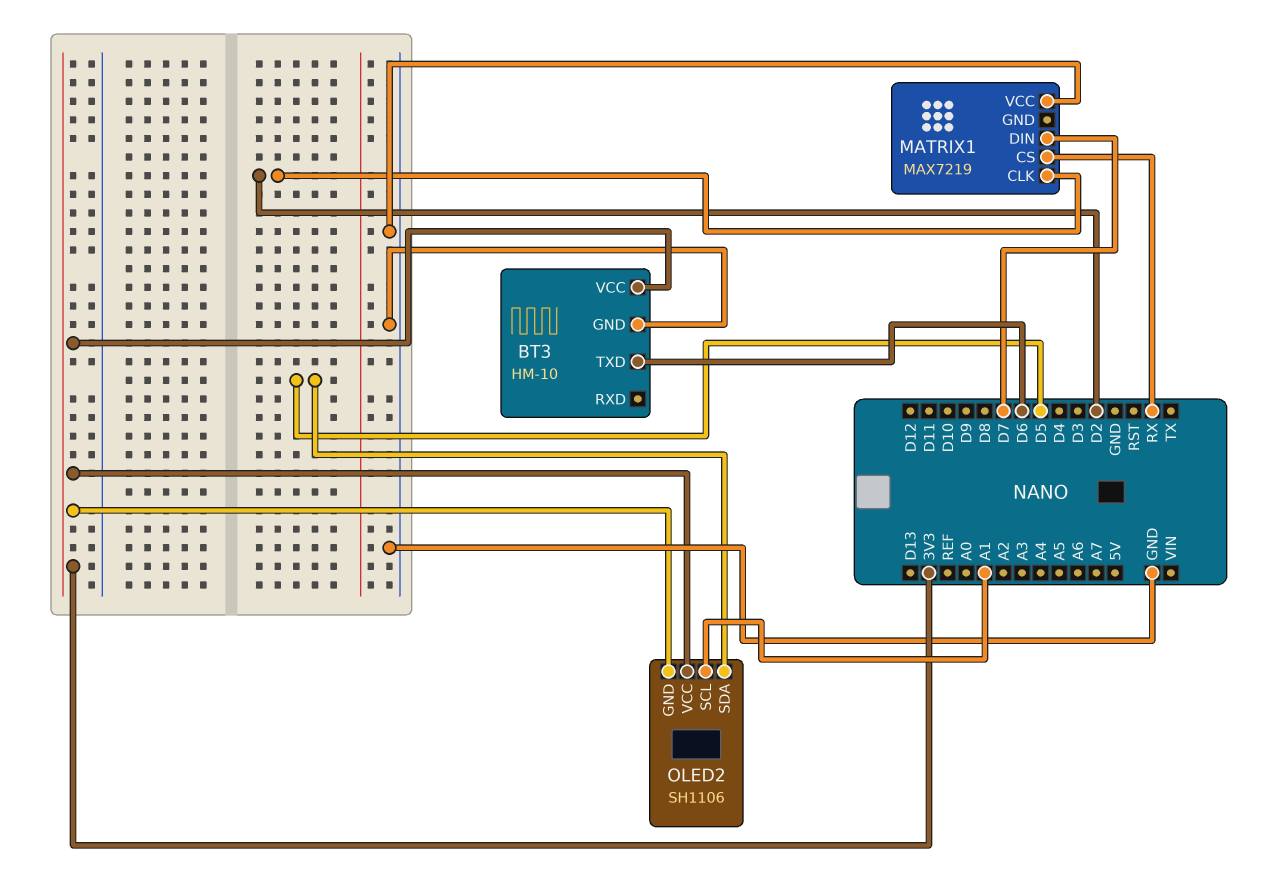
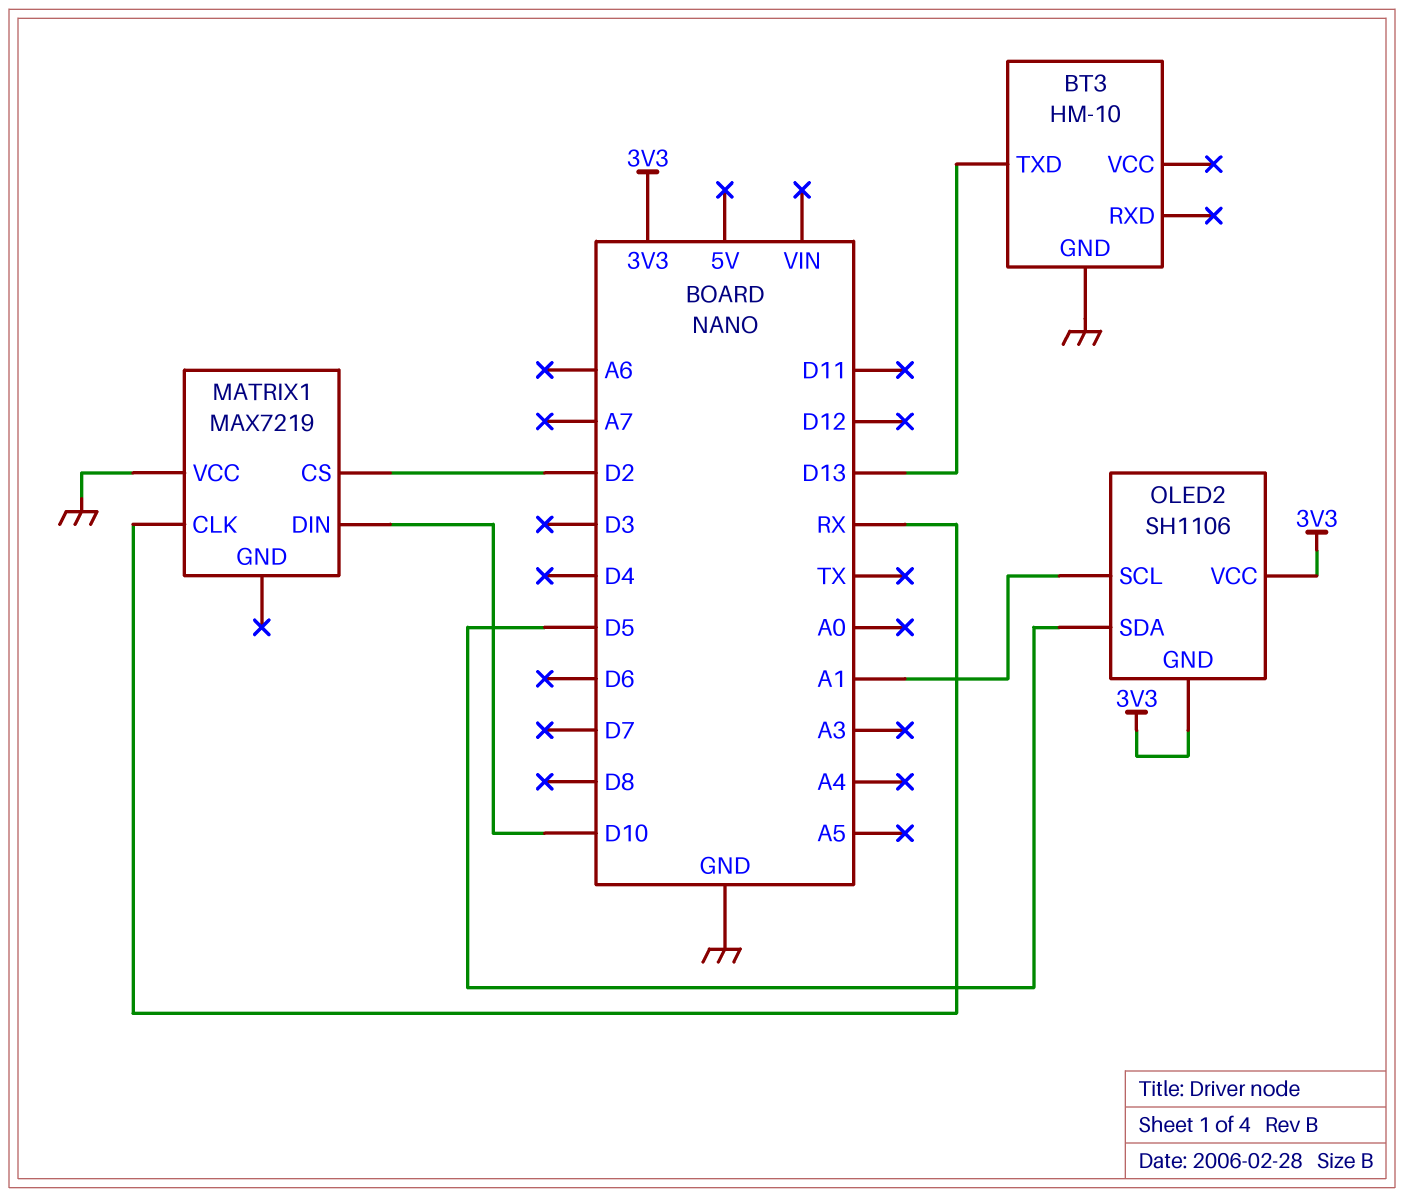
BT3 pin TXD: D6 -> D13
BT3 pin VCC: 3V3 -> none
MATRIX1 pin CLK: D2 -> RX
MATRIX1 pin CS: RX -> D2
MATRIX1 pin DIN: D7 -> D10

